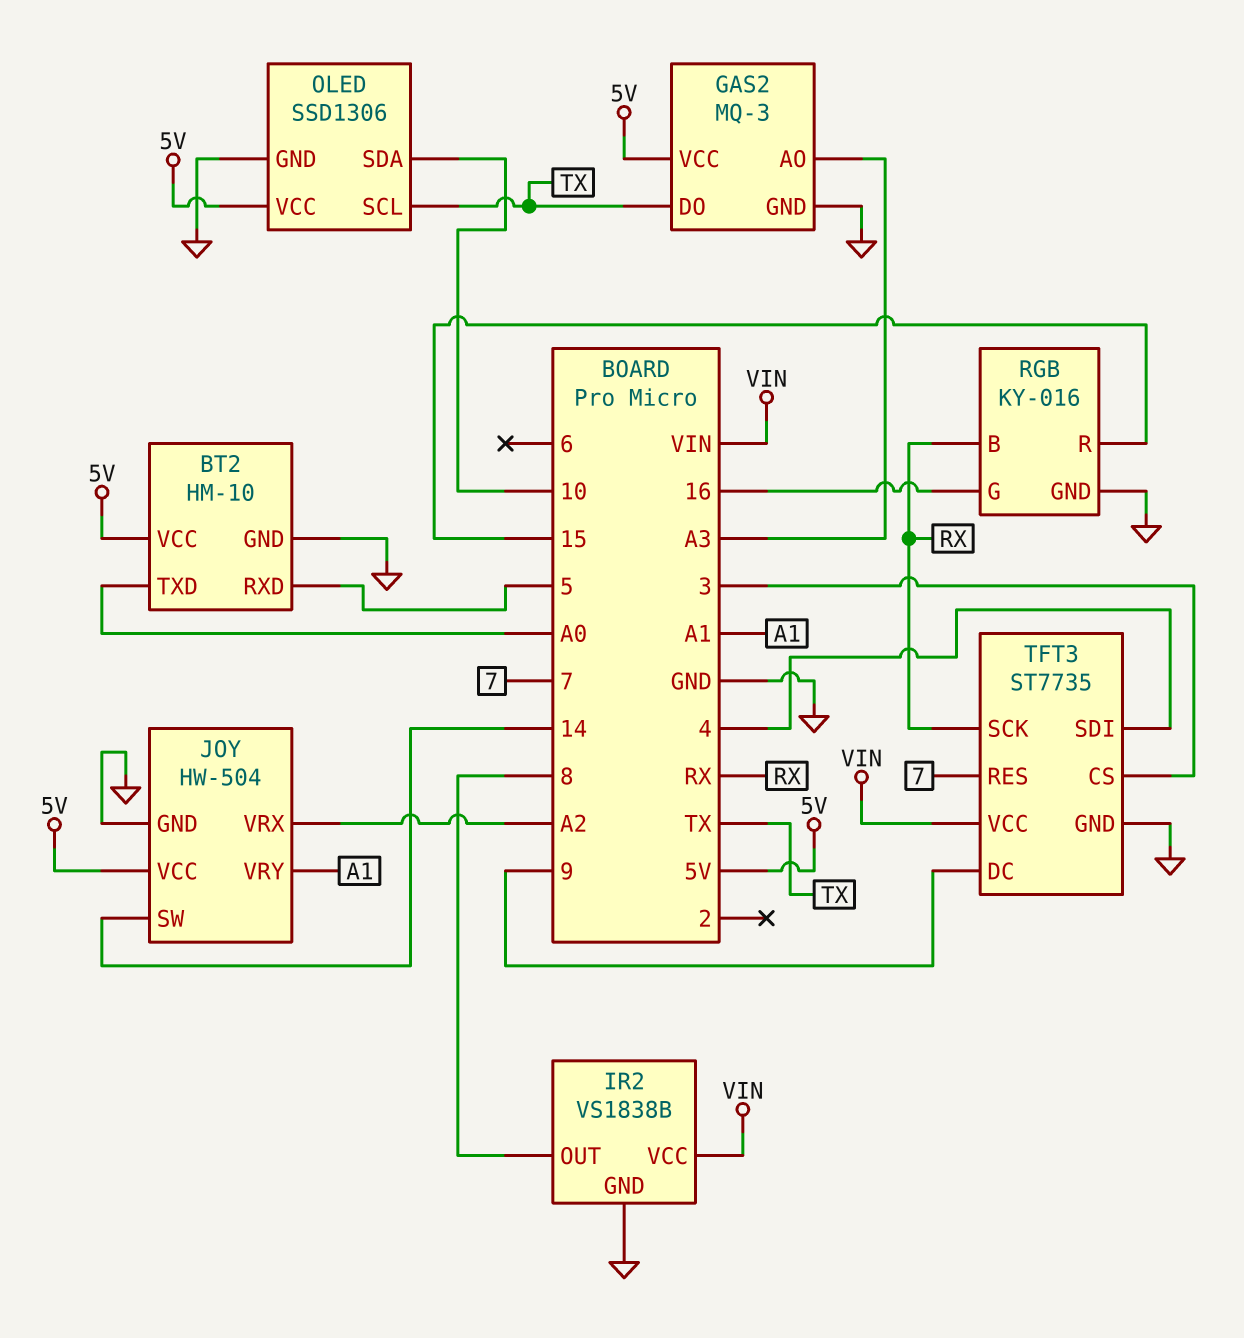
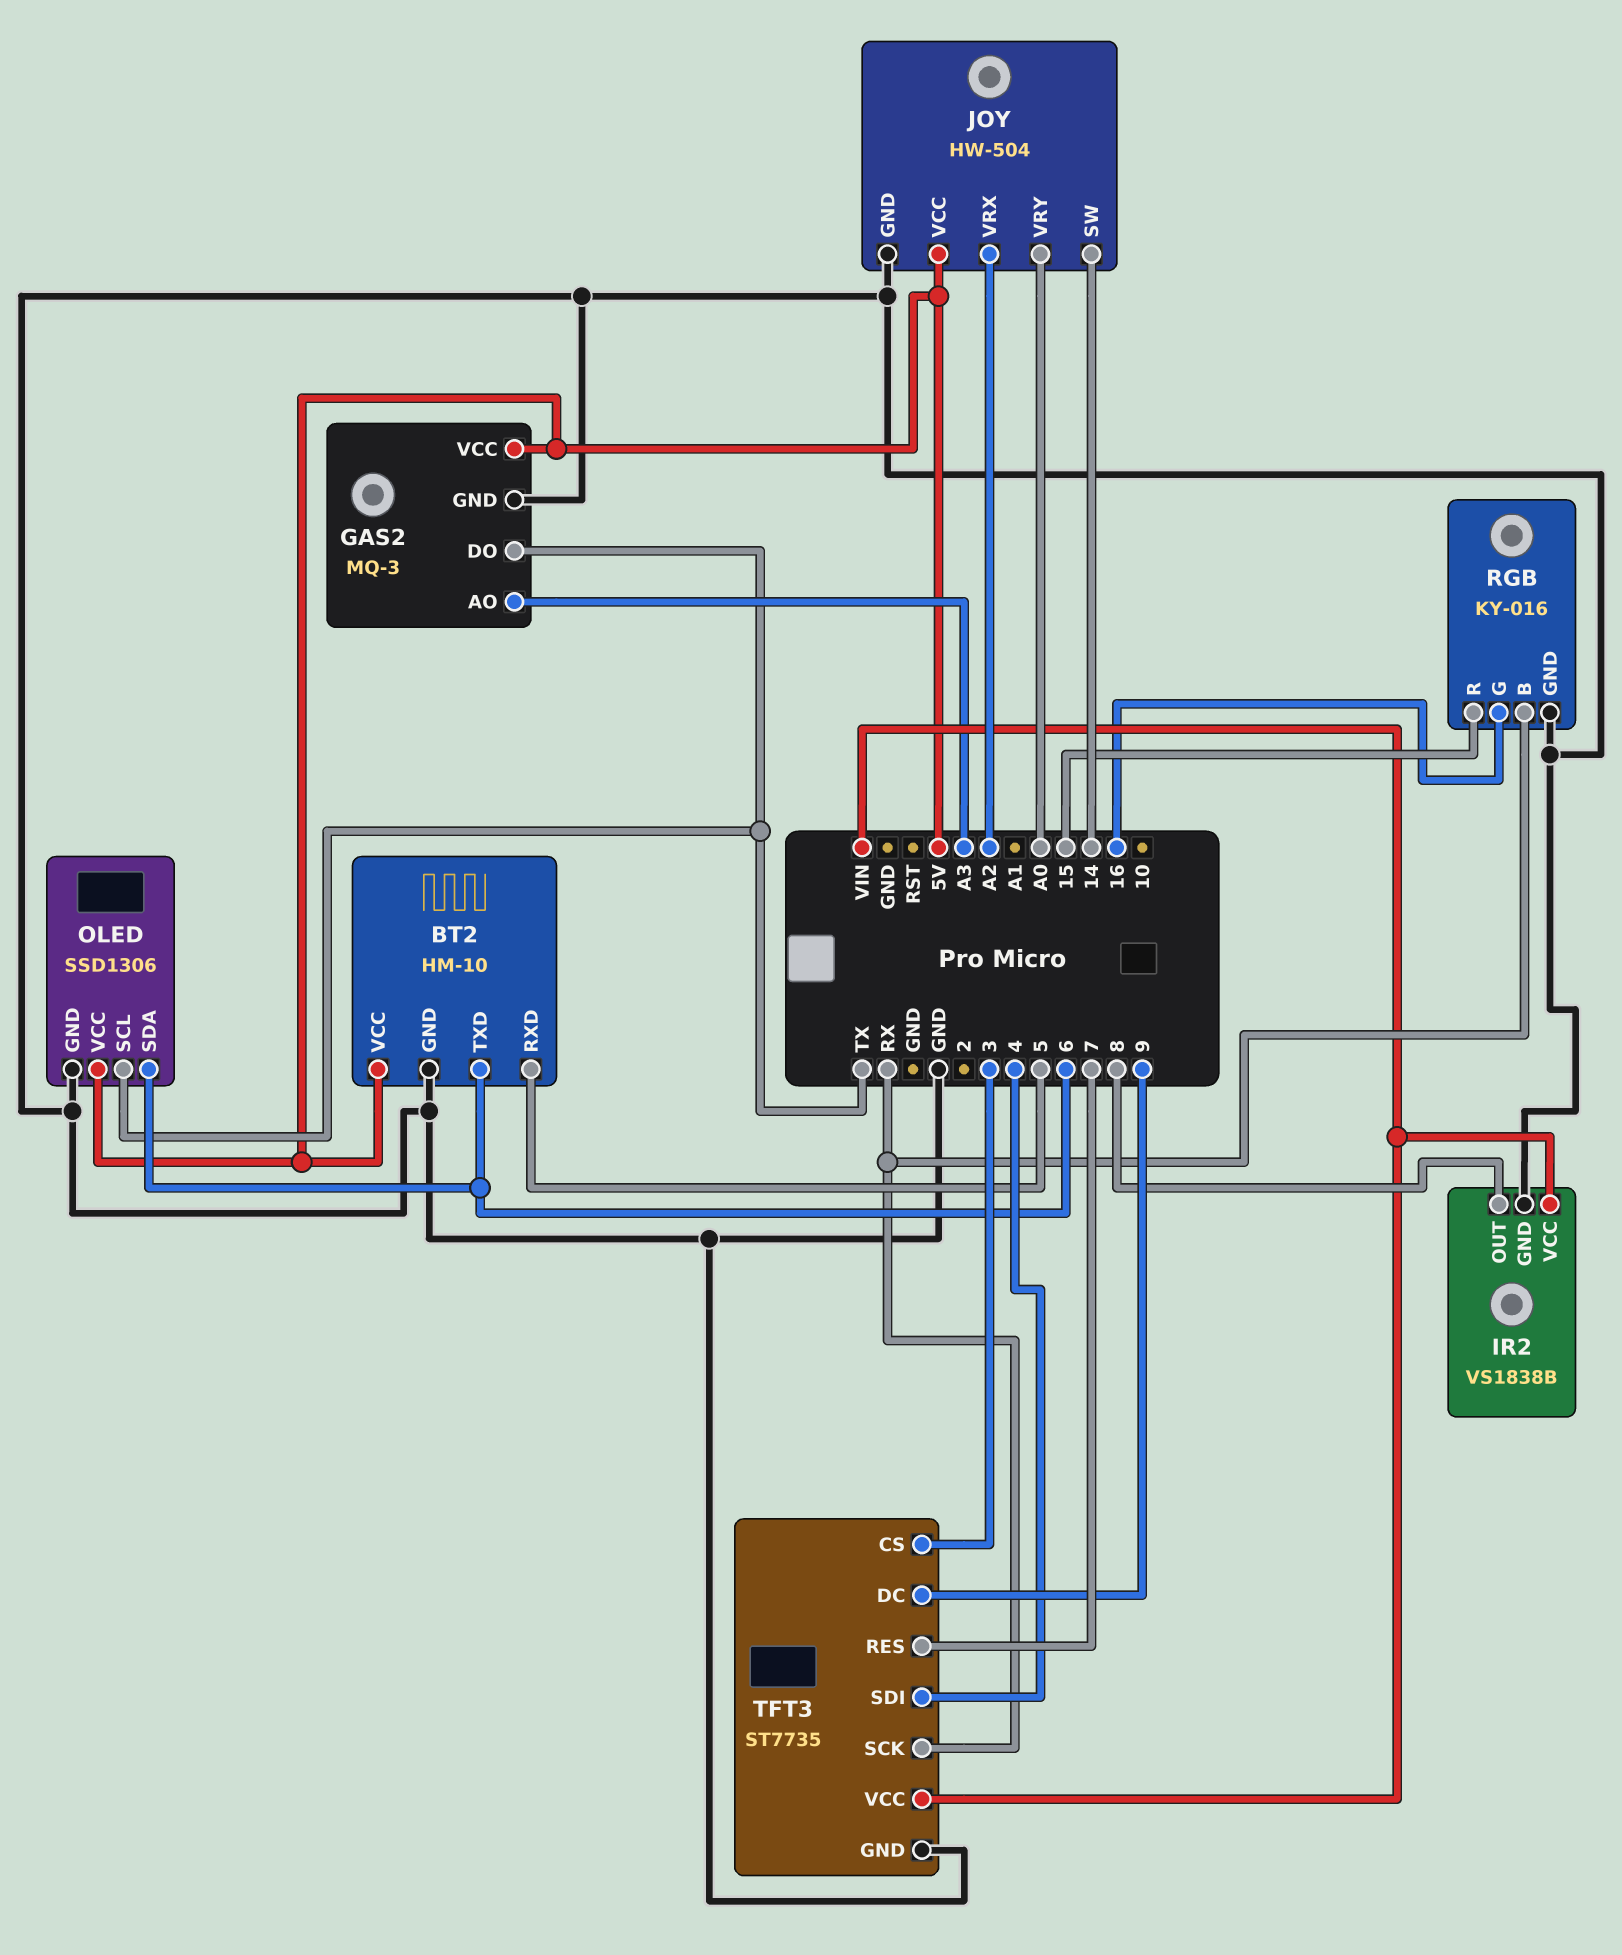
BT2 pin TXD: A0 -> 6
JOY pin VRY: A1 -> A0
OLED pin SDA: 10 -> 6

